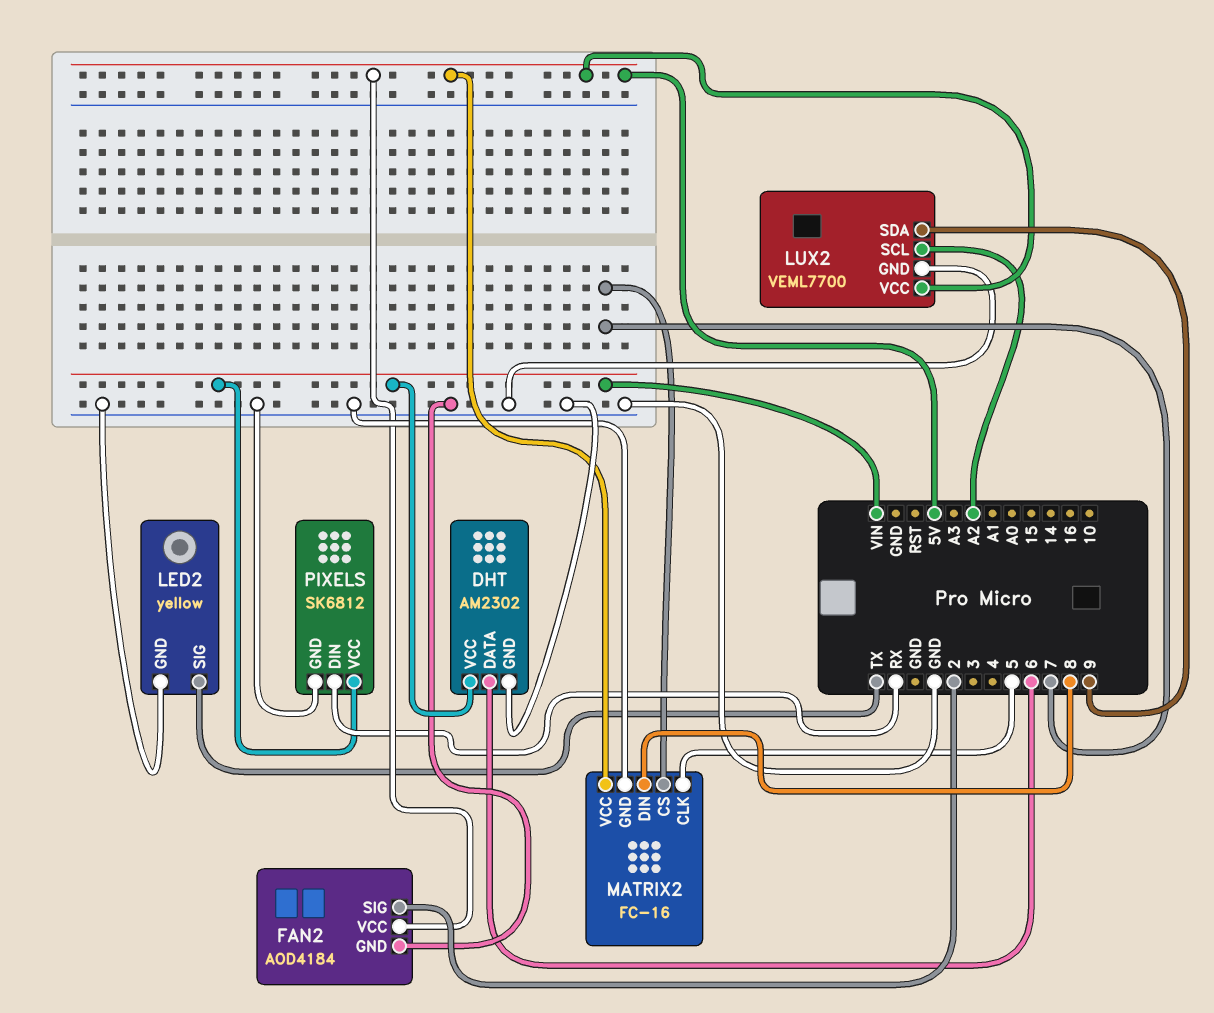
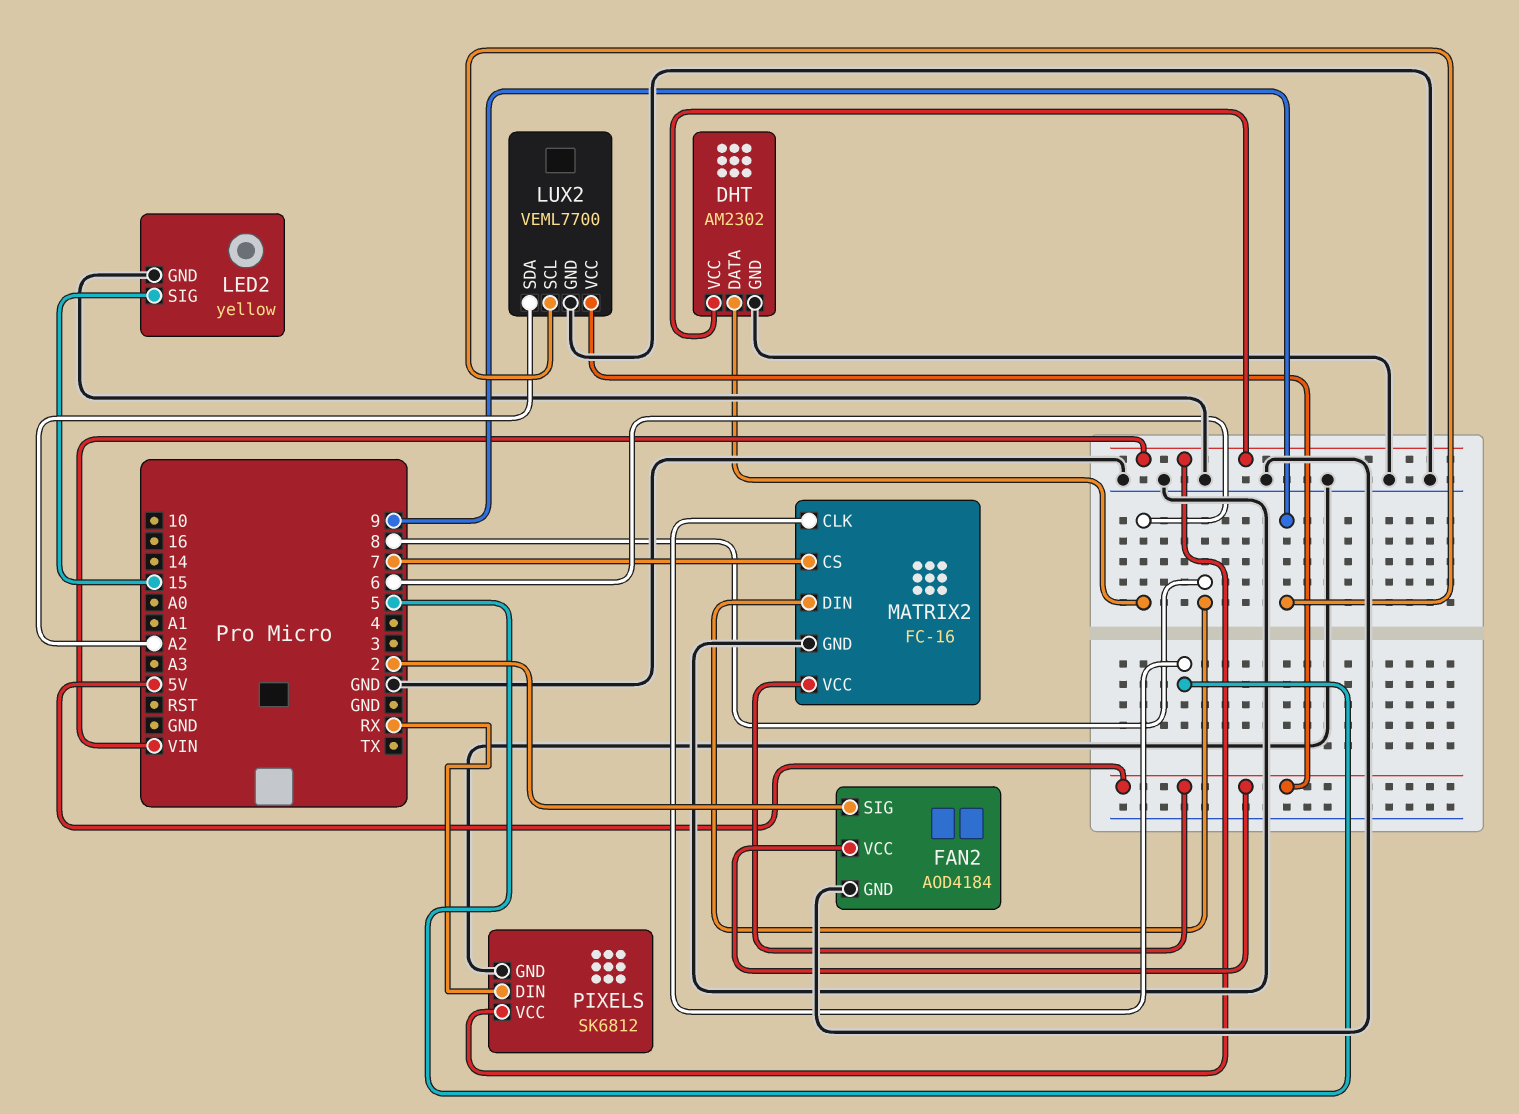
LED2 pin SIG: TX -> 15
LUX2 pin SCL: A2 -> 9
LUX2 pin SDA: 9 -> A2

